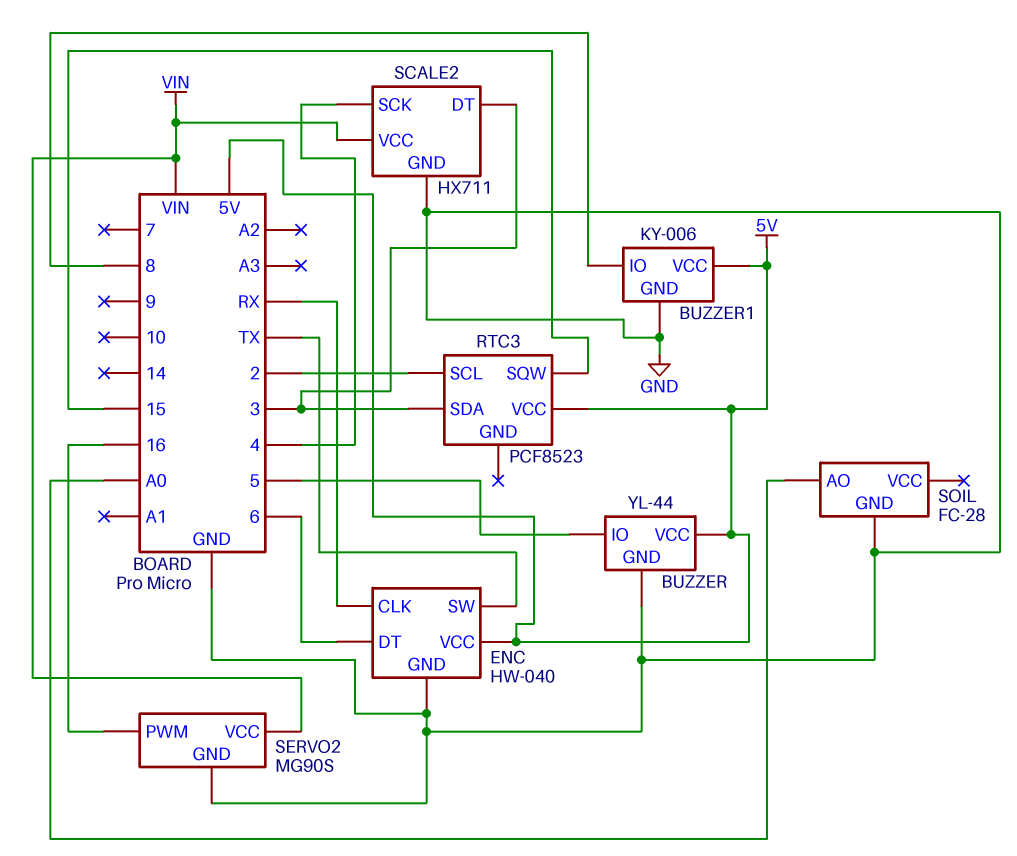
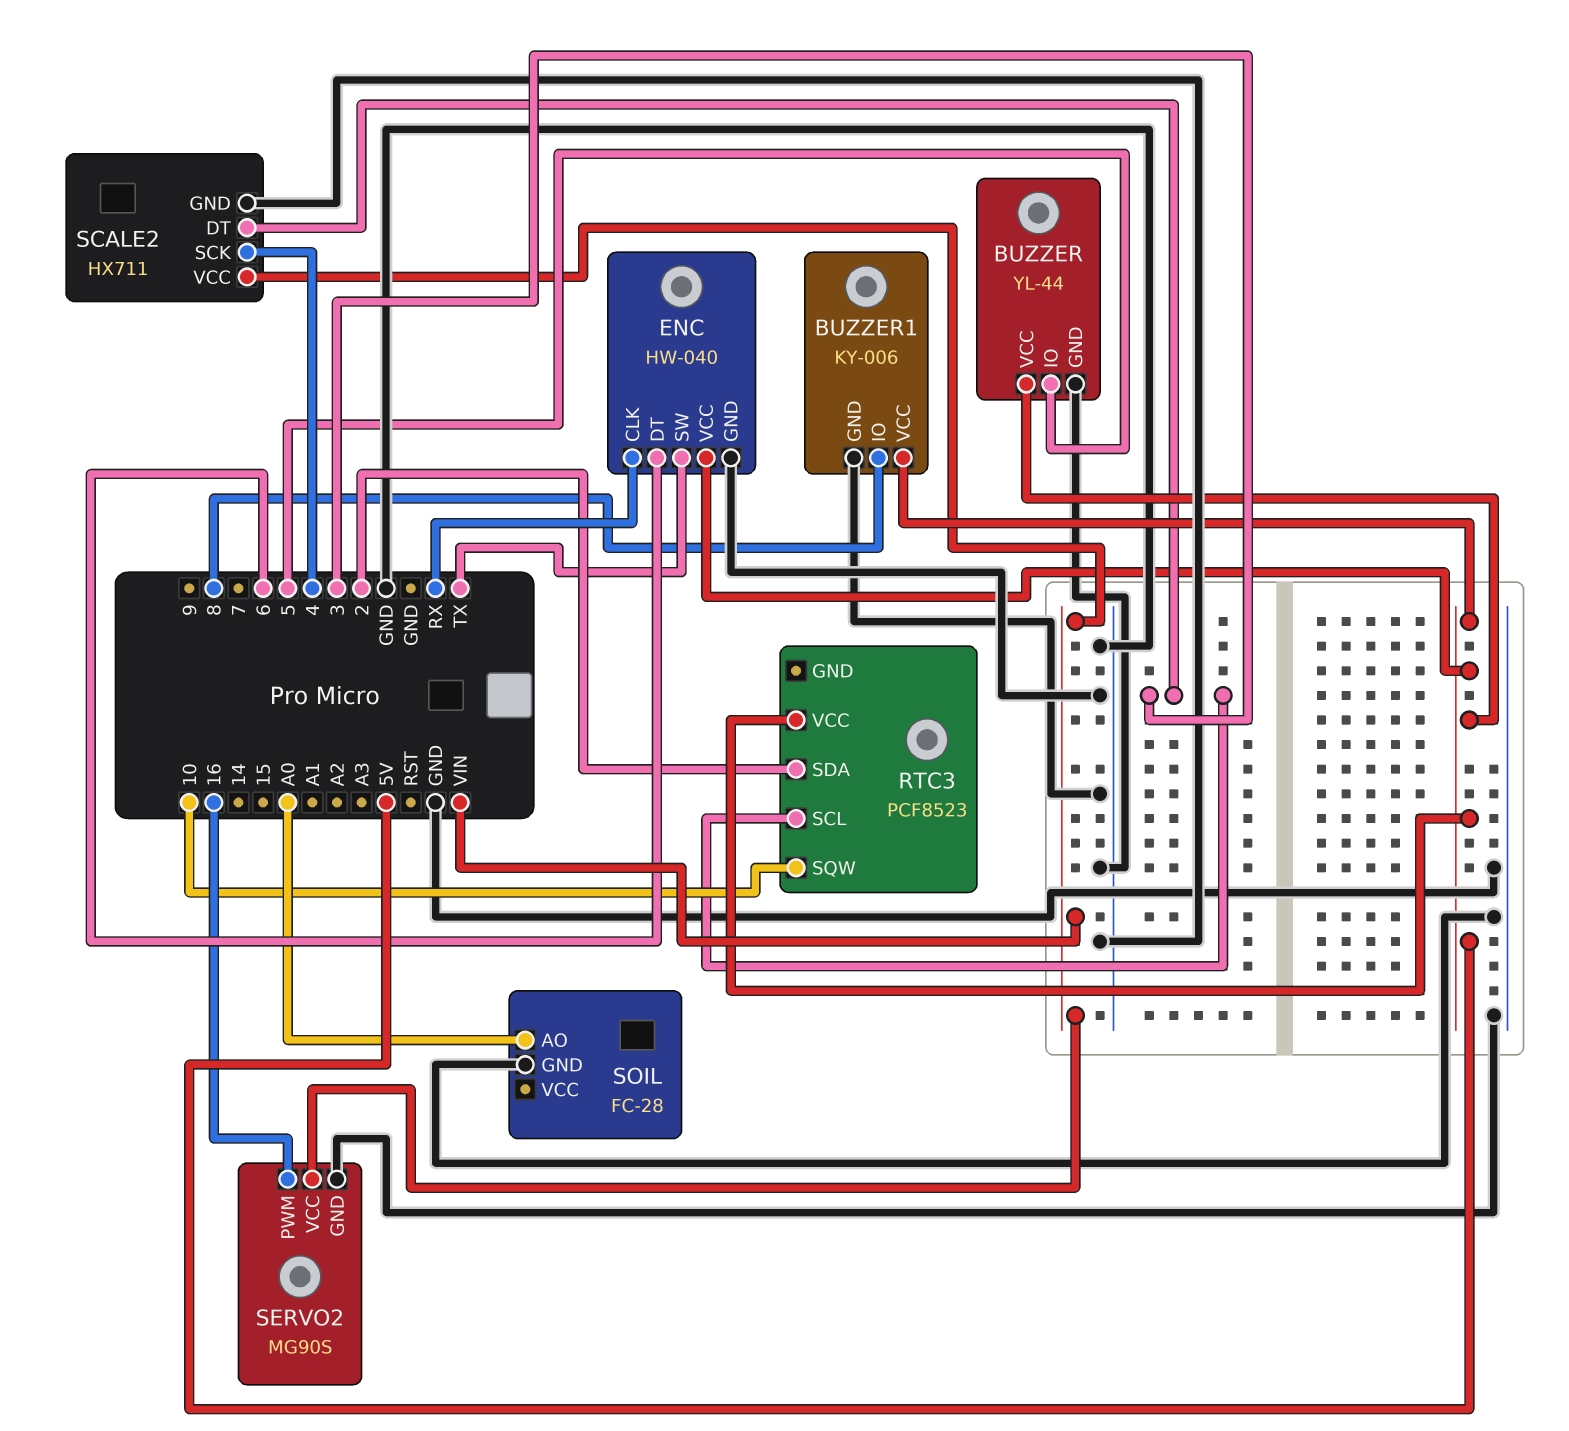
RTC3 pin SCL: 2 -> 3
RTC3 pin SDA: 3 -> 2
RTC3 pin SQW: 15 -> 10

